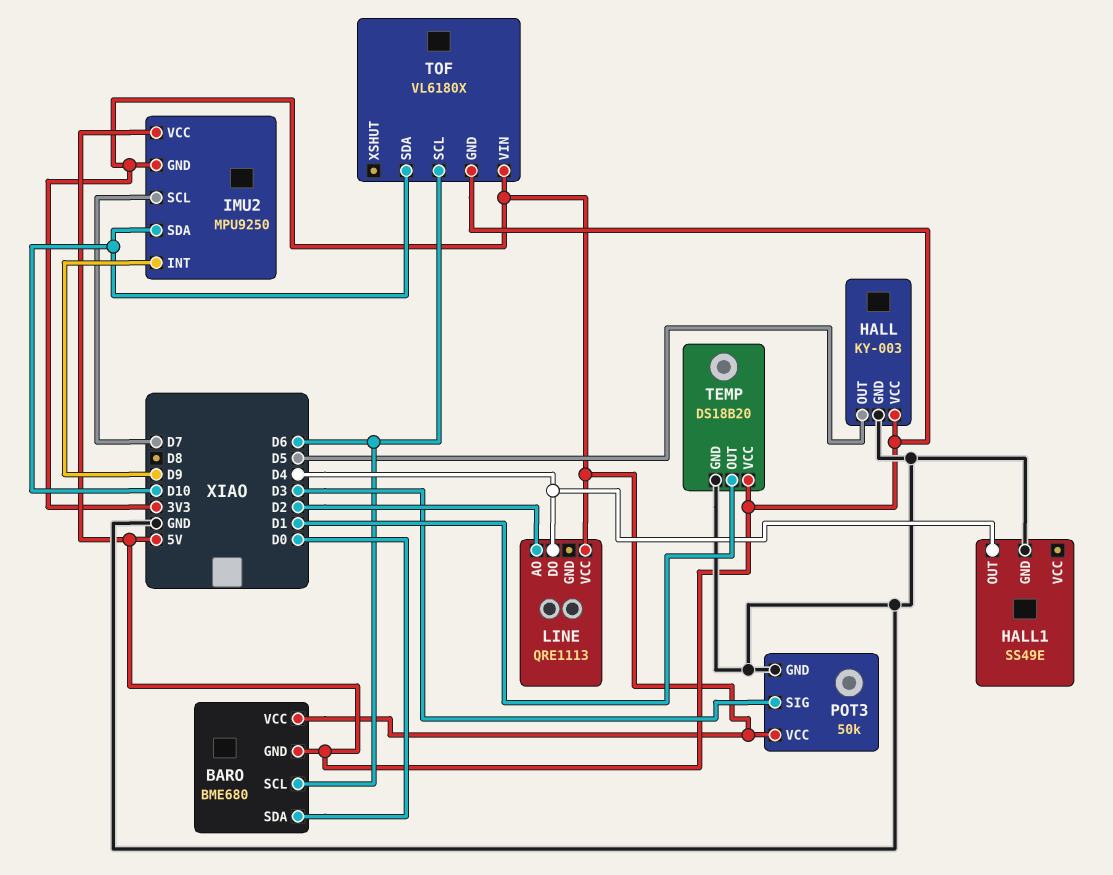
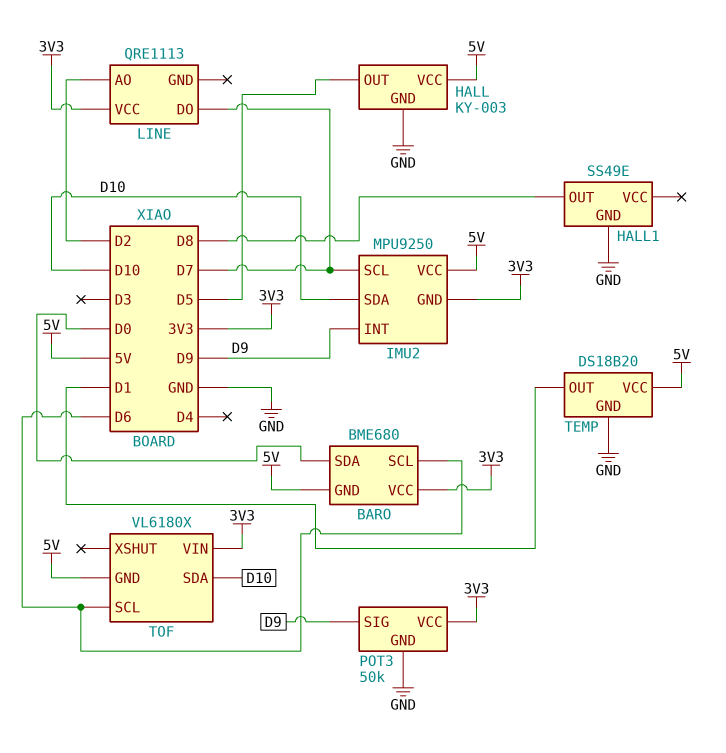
HALL1 pin OUT: D4 -> D8
LINE pin DO: D4 -> D7
POT3 pin SIG: D3 -> D9

